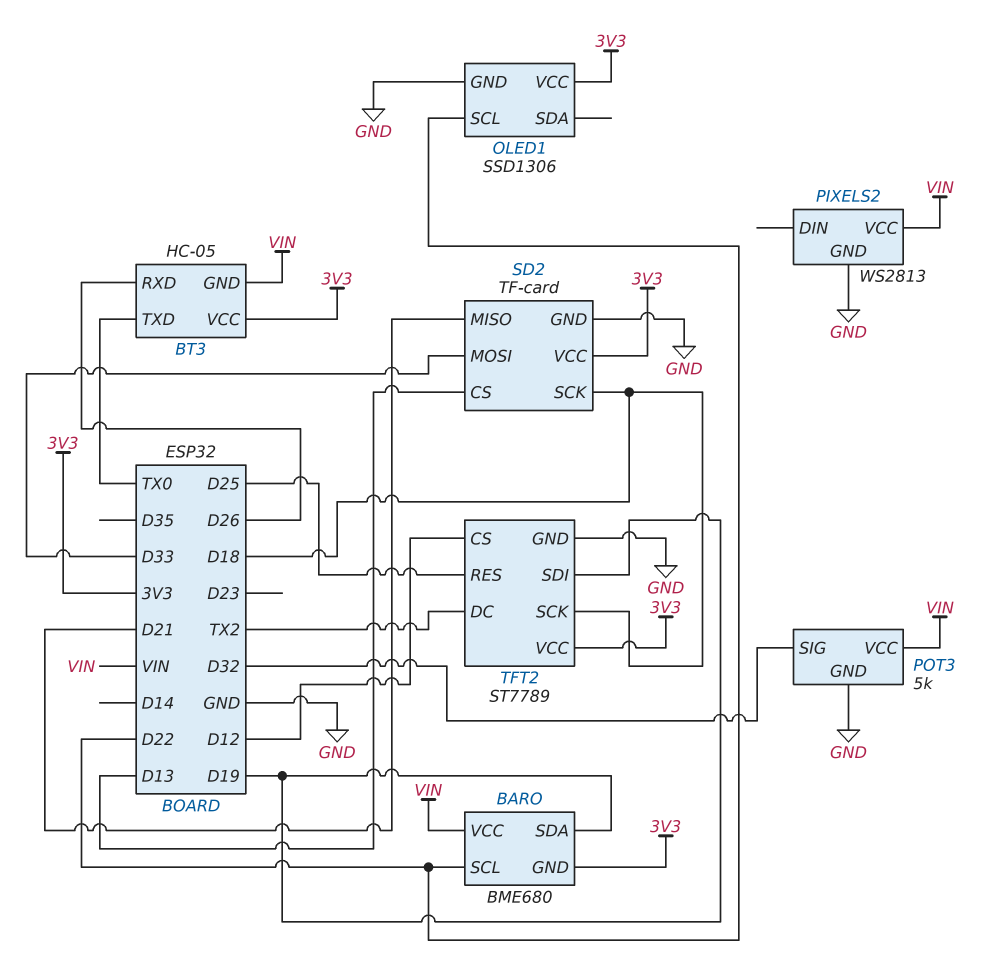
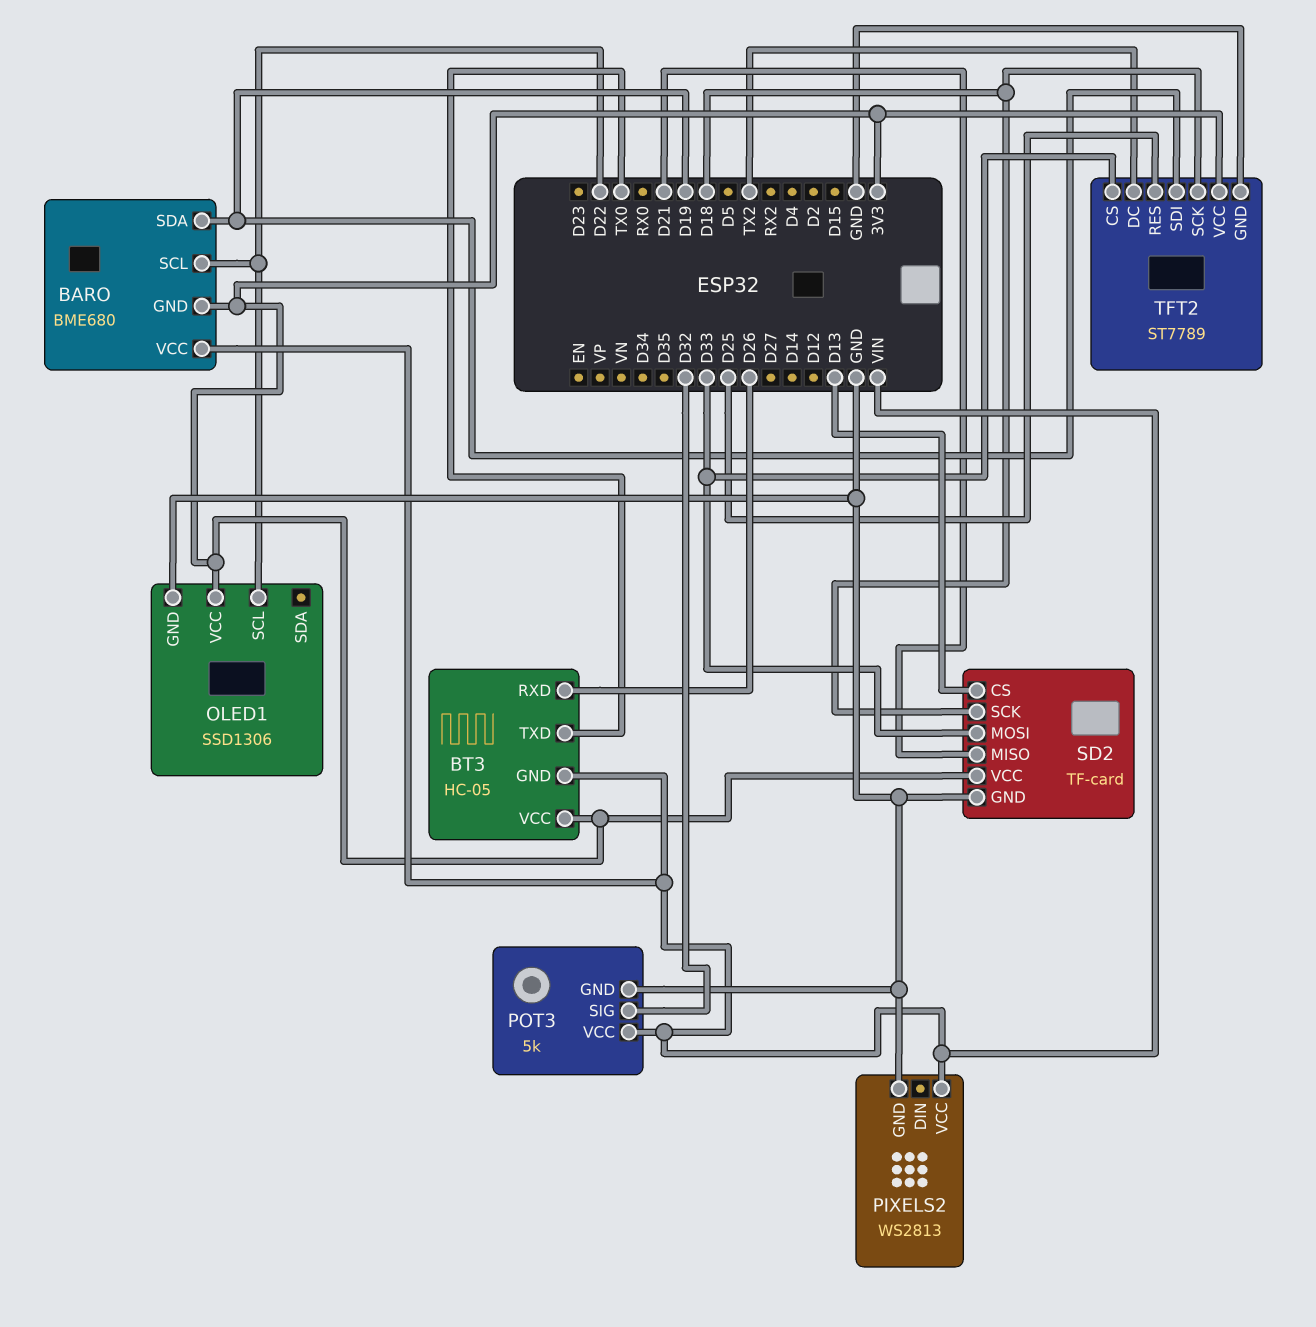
TFT2 pin CS: D12 -> D33

